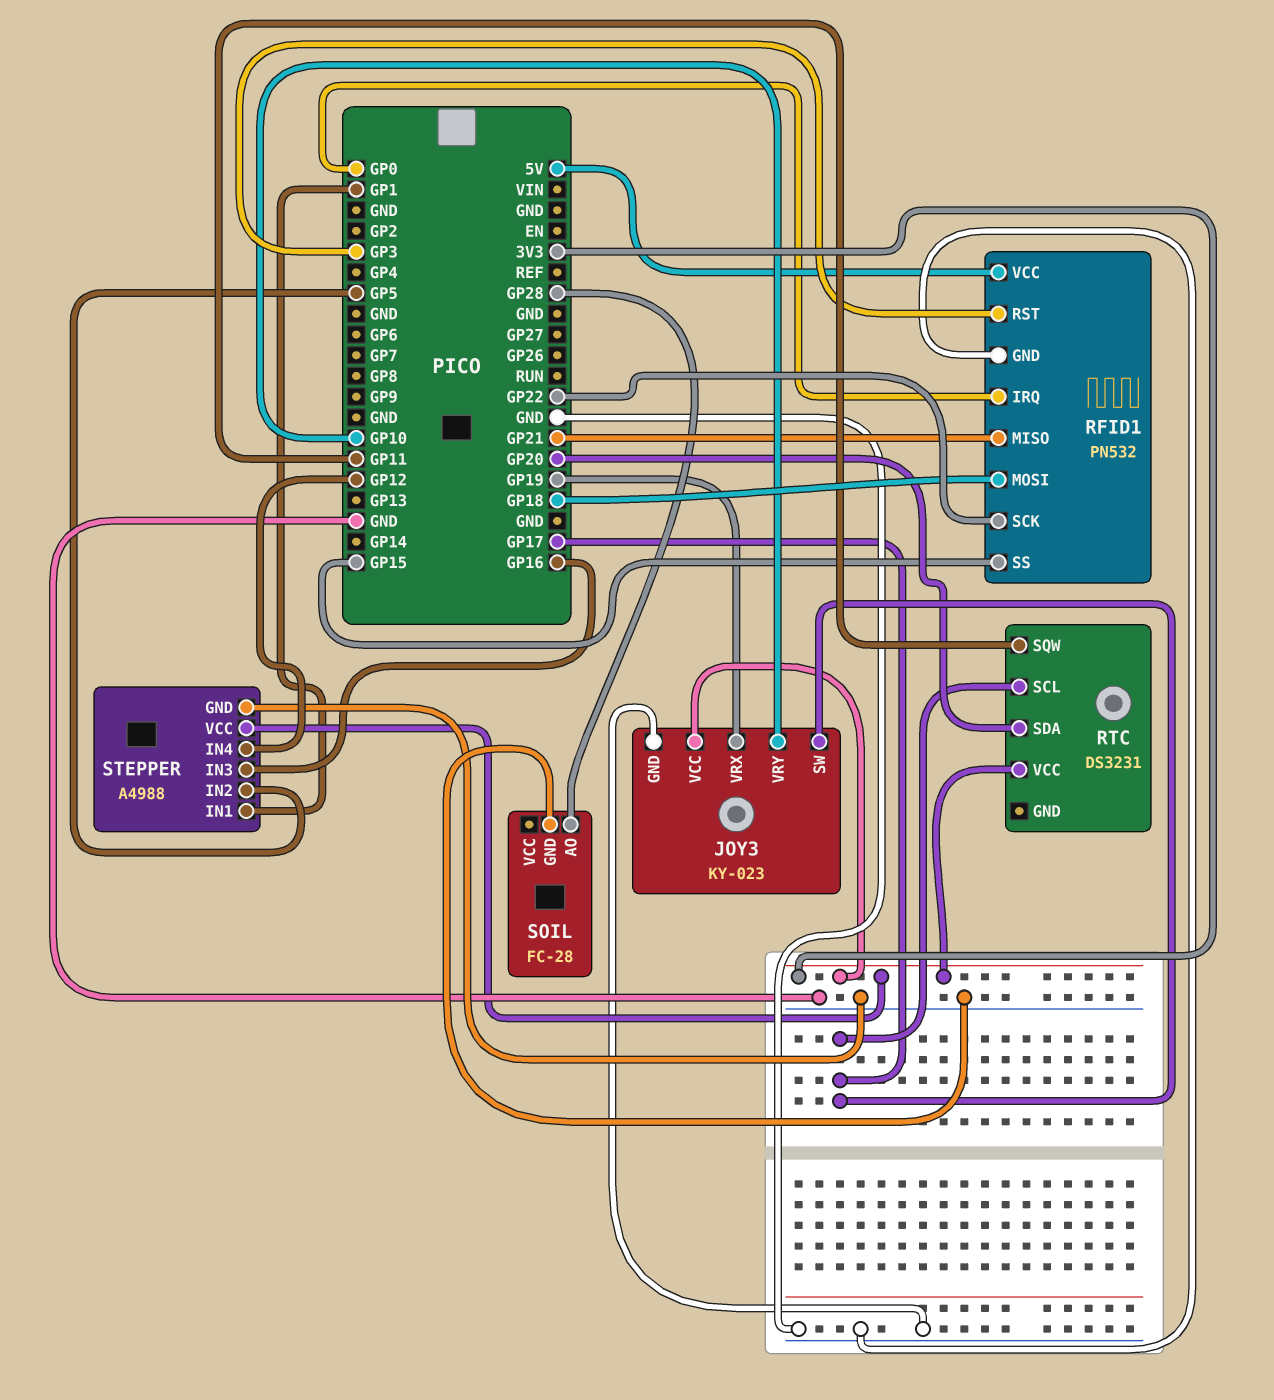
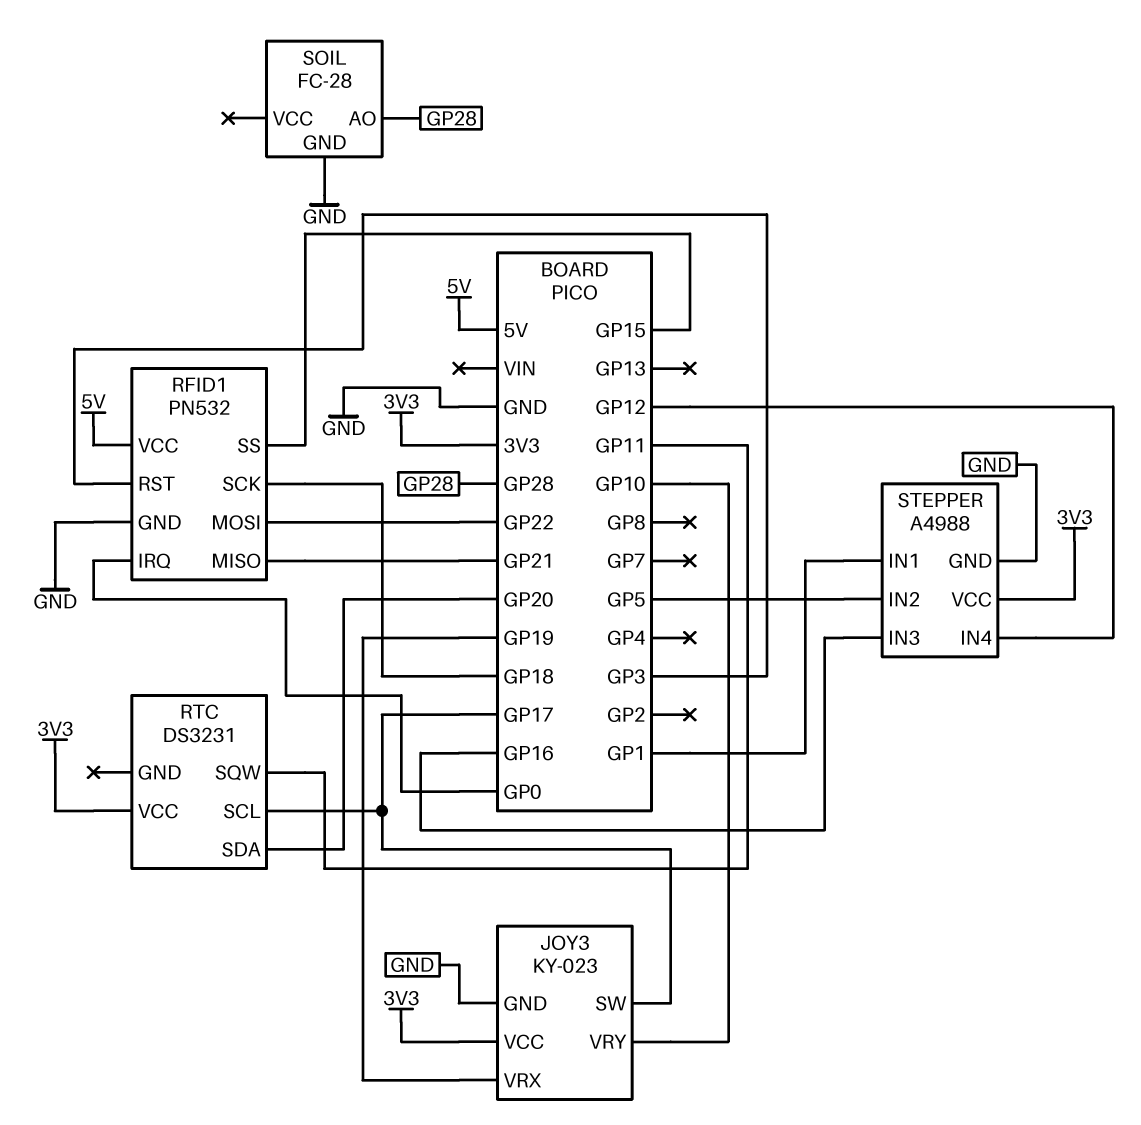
RFID1 pin MOSI: GP18 -> GP22
RFID1 pin SCK: GP22 -> GP18

